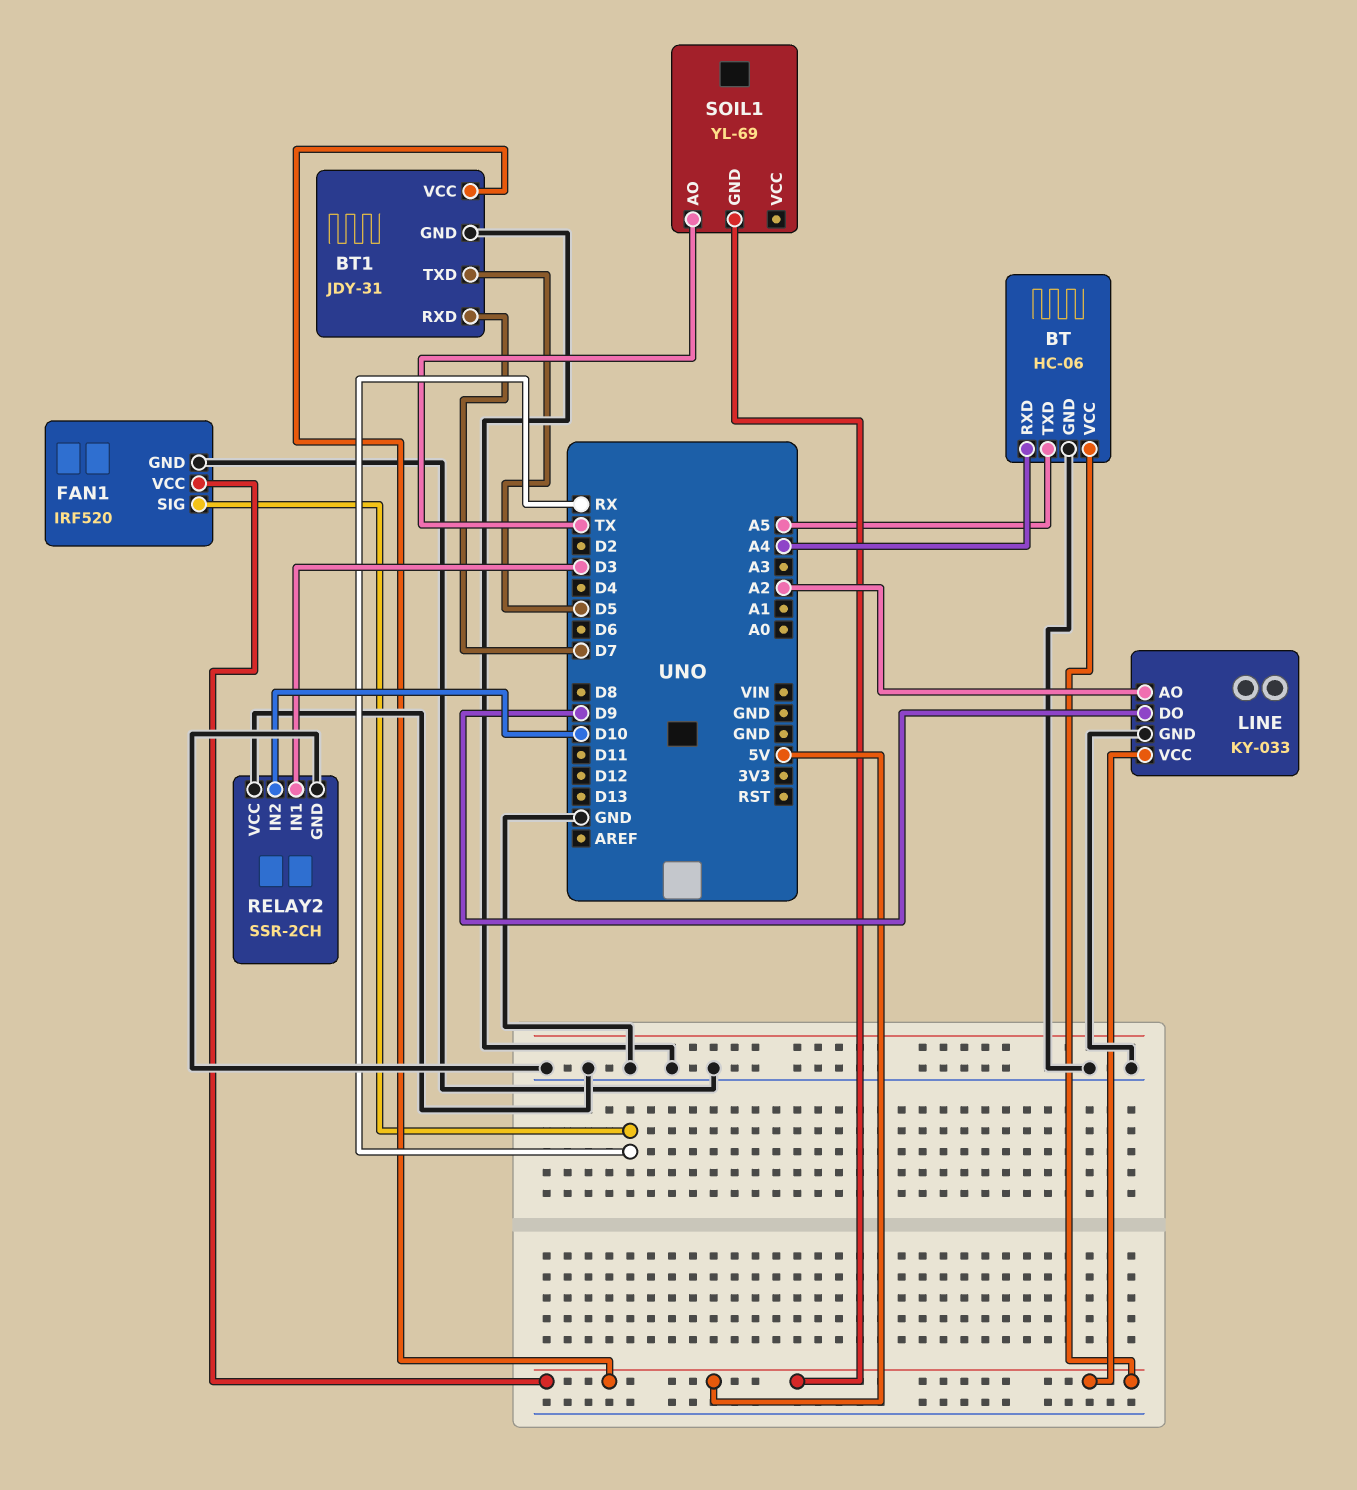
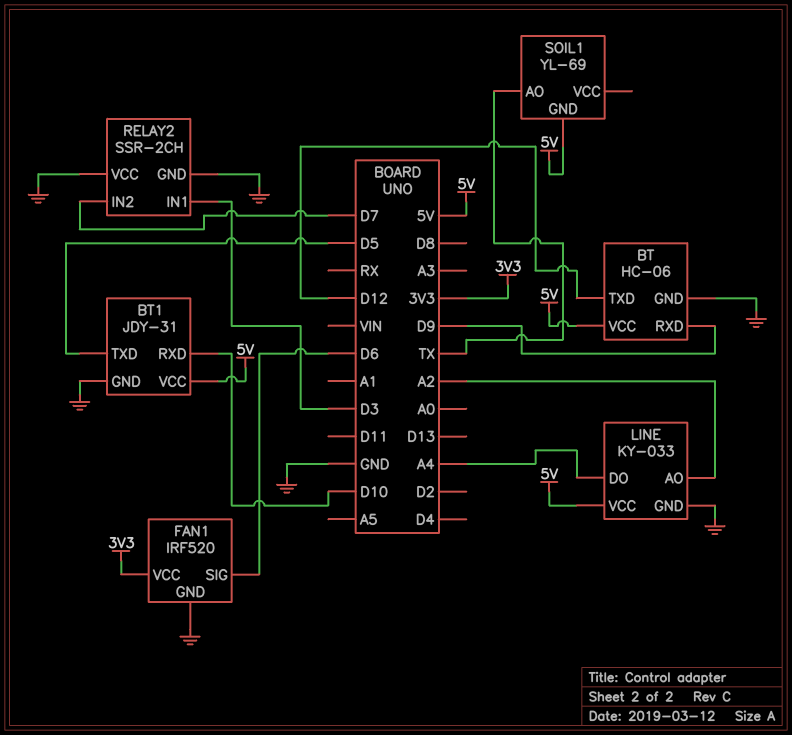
BT pin RXD: A4 -> D9
BT pin TXD: A5 -> D12
BT1 pin RXD: D7 -> D10
FAN1 pin SIG: RX -> D6
FAN1 pin VCC: 5V -> 3V3
LINE pin DO: D9 -> A4
RELAY2 pin IN2: D10 -> D7

